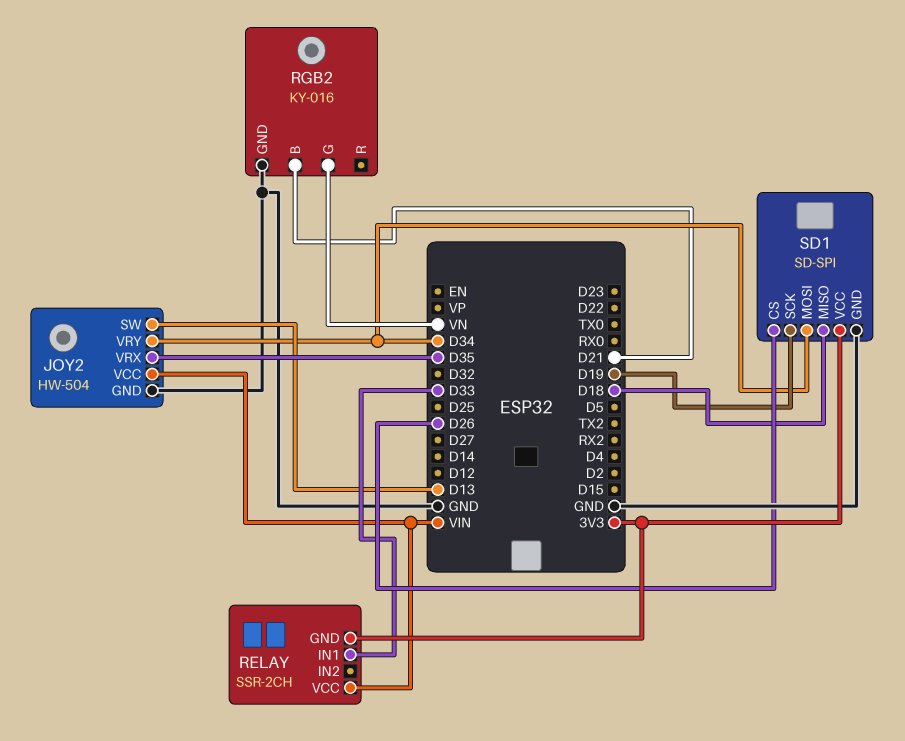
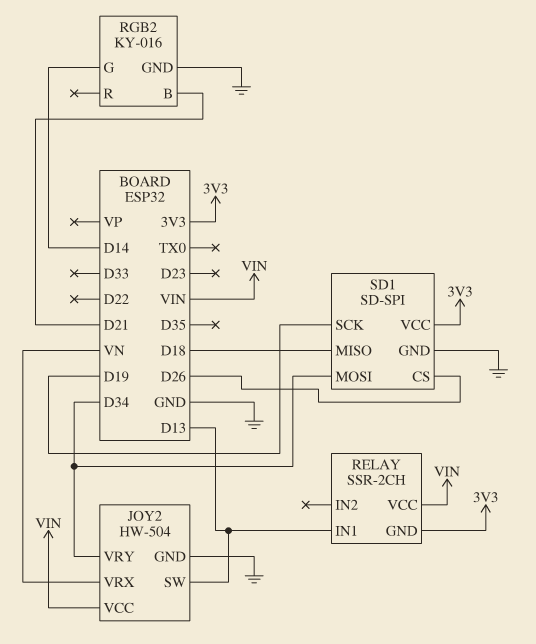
JOY2 pin VRX: D35 -> VN
RELAY pin IN1: D33 -> D13
RGB2 pin G: VN -> D14

